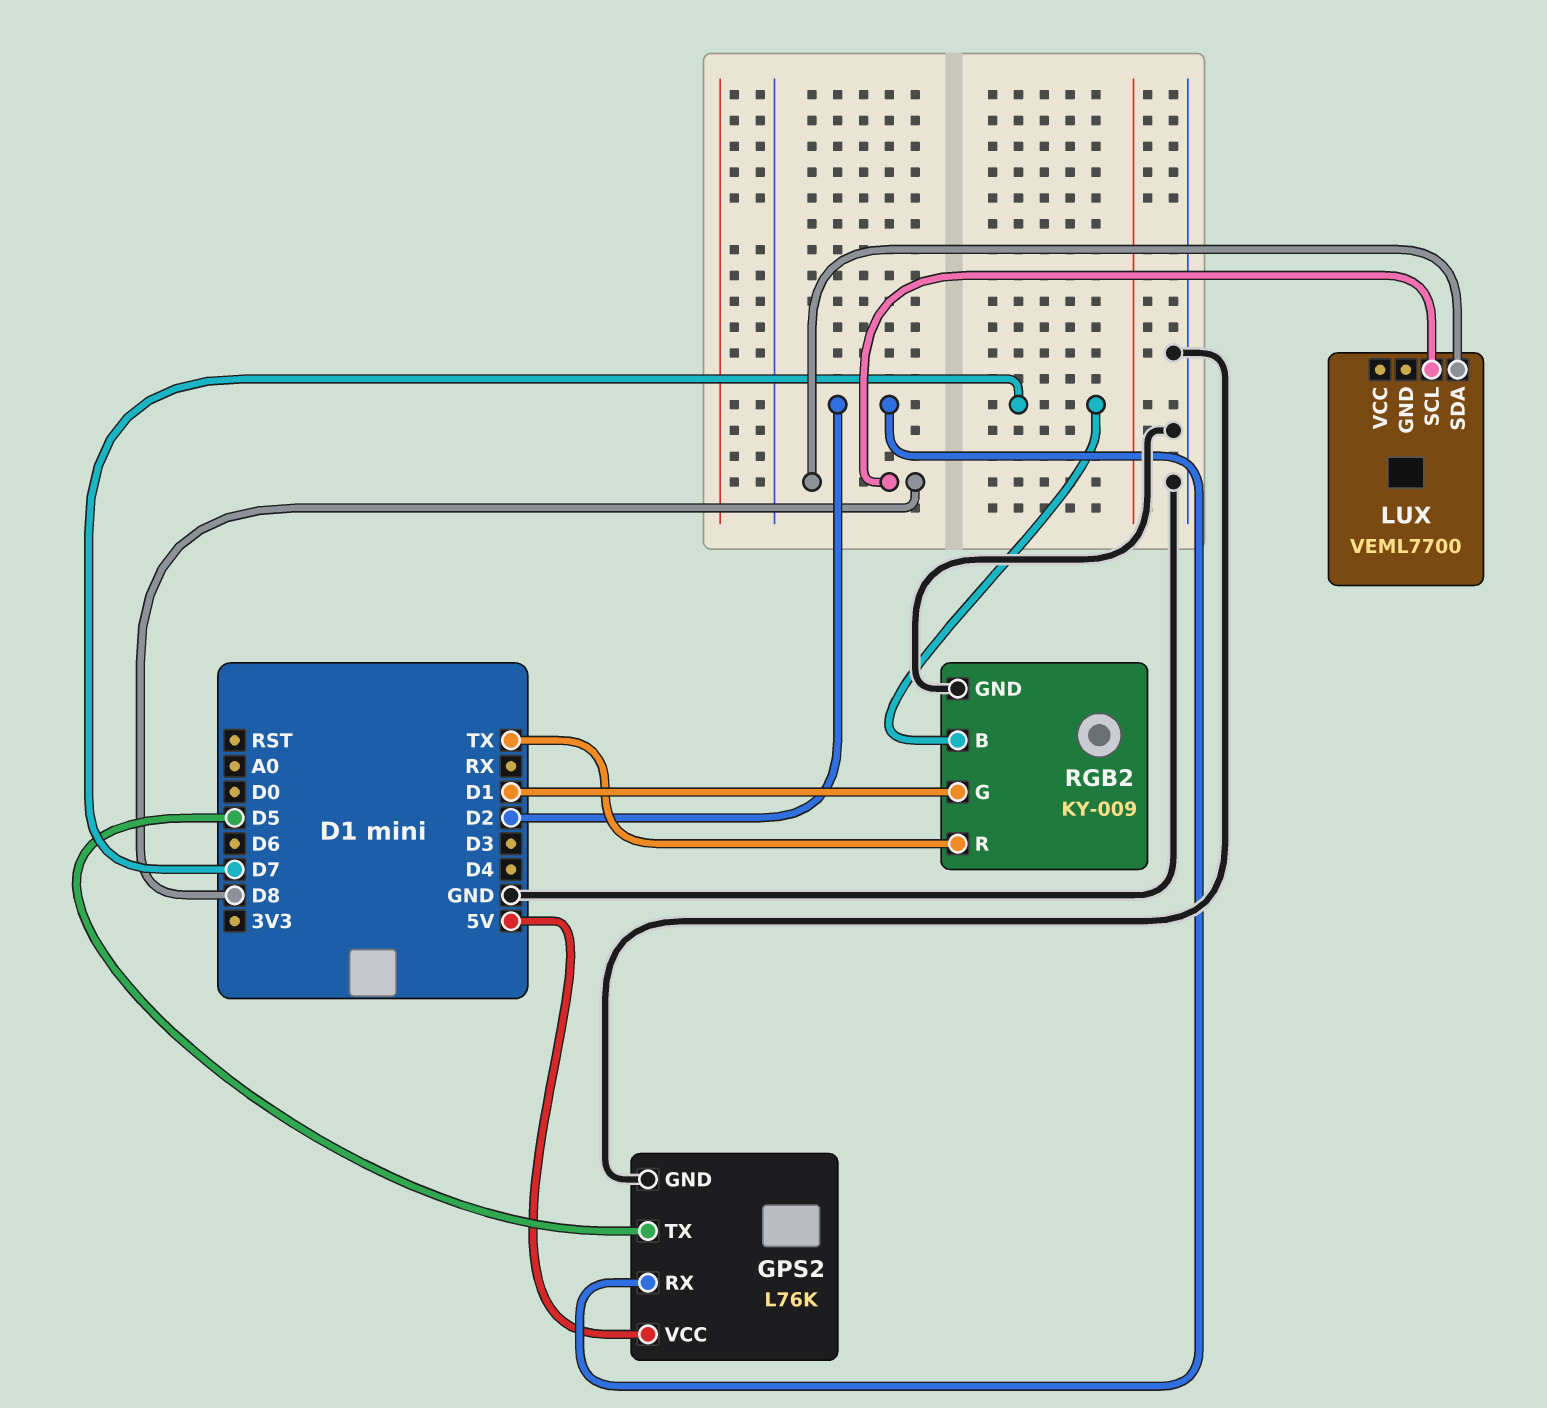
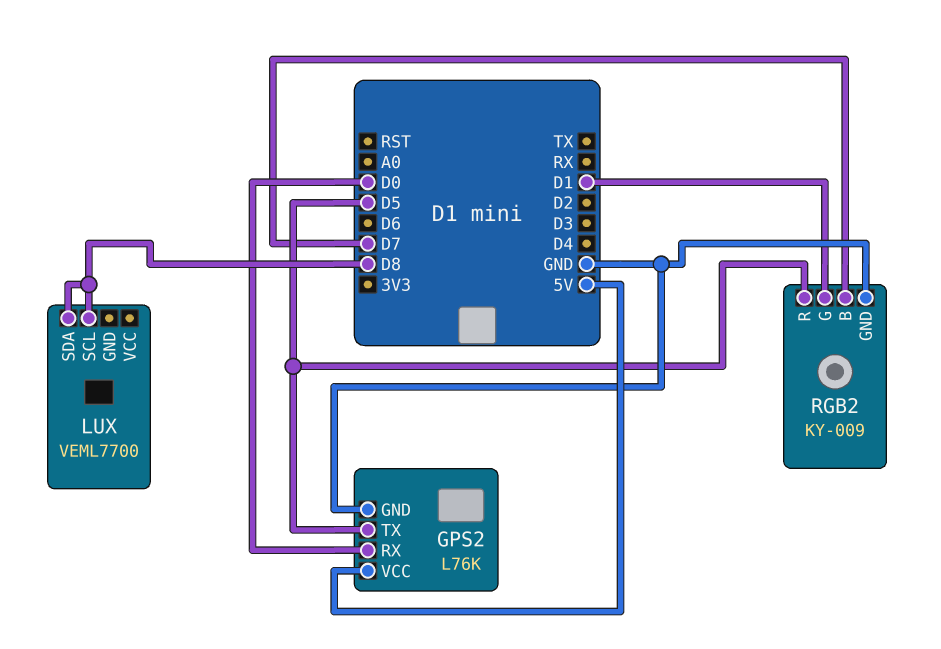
GPS2 pin RX: D2 -> D0
RGB2 pin R: TX -> D5

